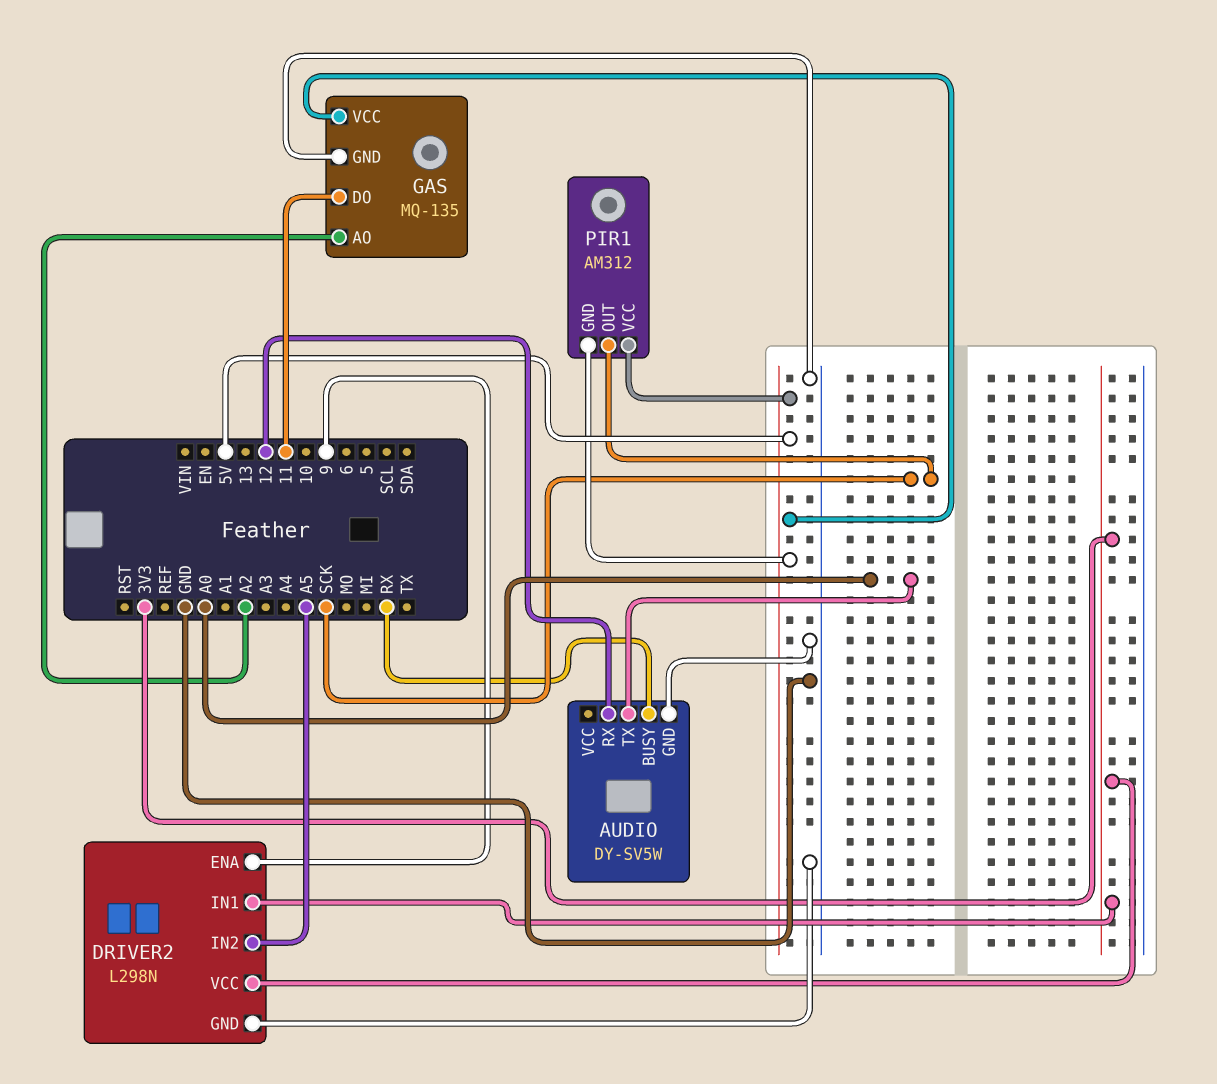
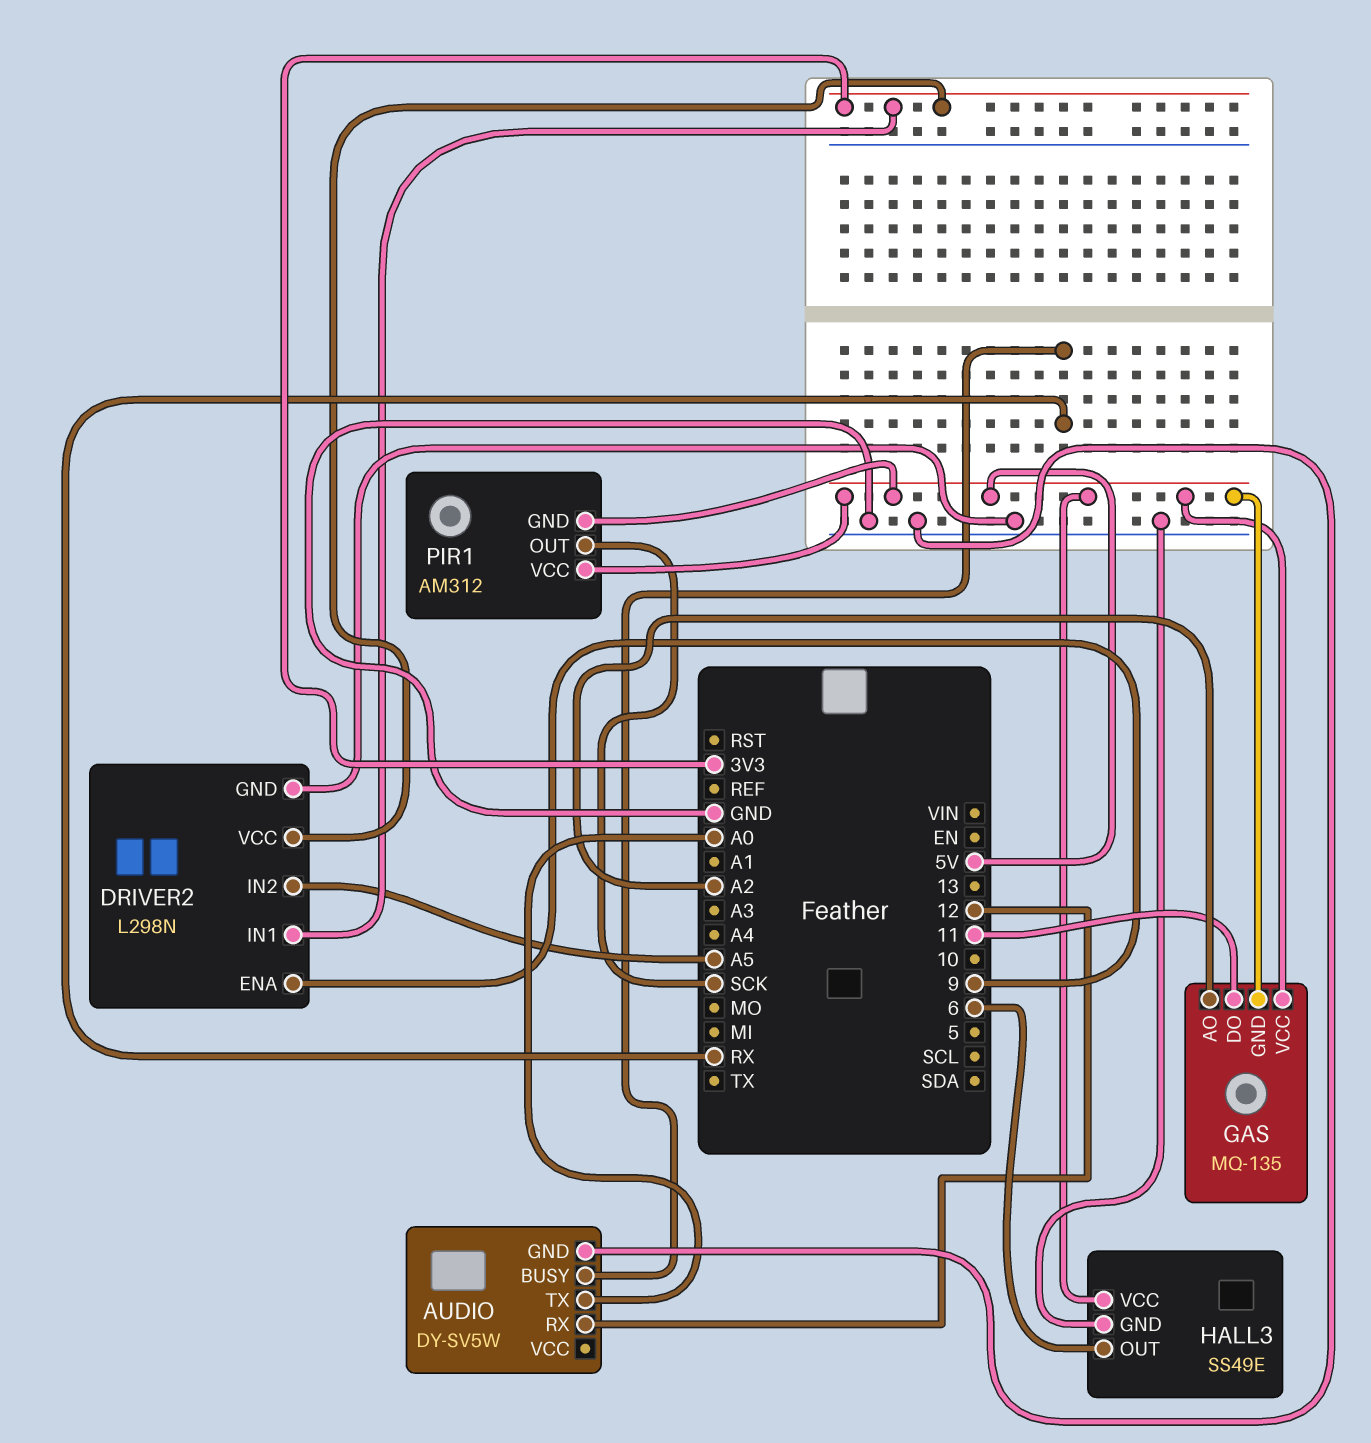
GAS pin GND: GND -> 5V
HALL3: none -> SS49E
HALL3 pin GND: none -> GND
HALL3 pin OUT: none -> 6
HALL3 pin VCC: none -> 5V

